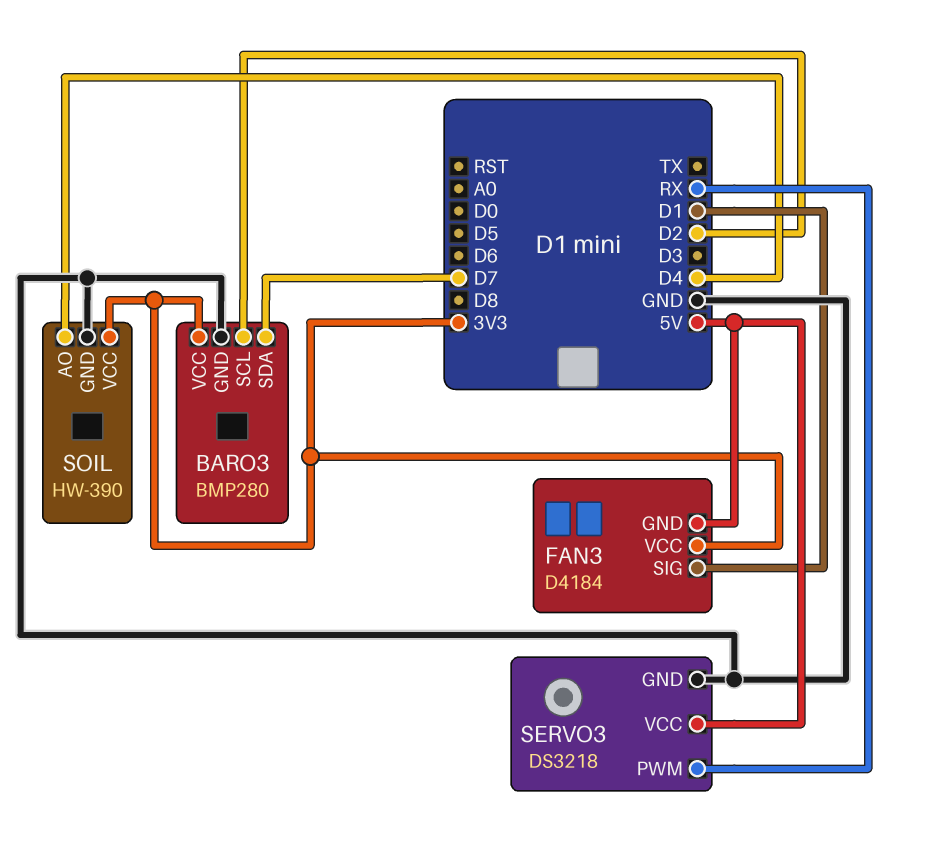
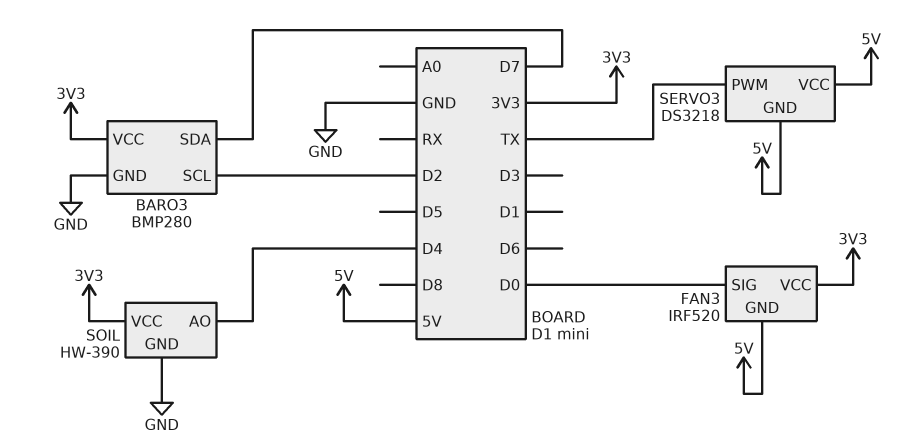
FAN3: D4184 -> IRF520
FAN3 pin SIG: D1 -> D0
SERVO3 pin GND: GND -> 5V
SERVO3 pin PWM: RX -> TX

